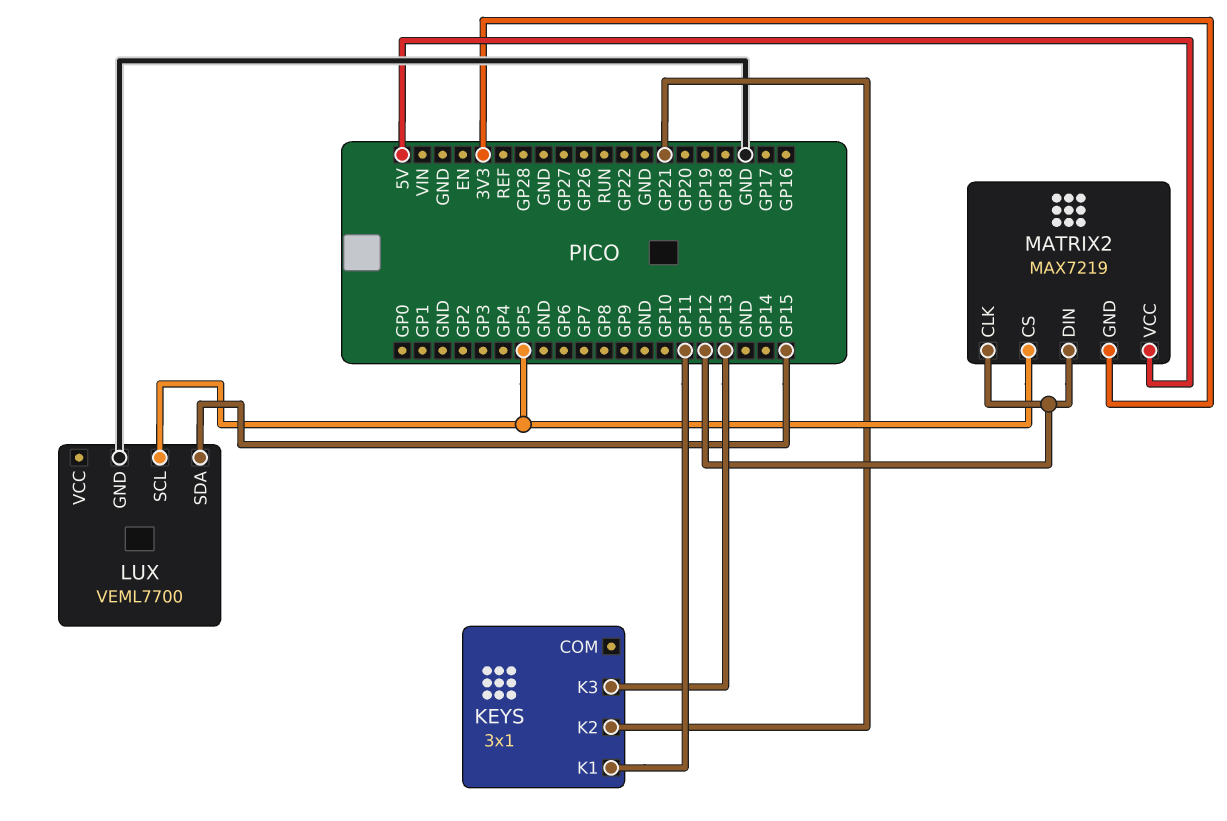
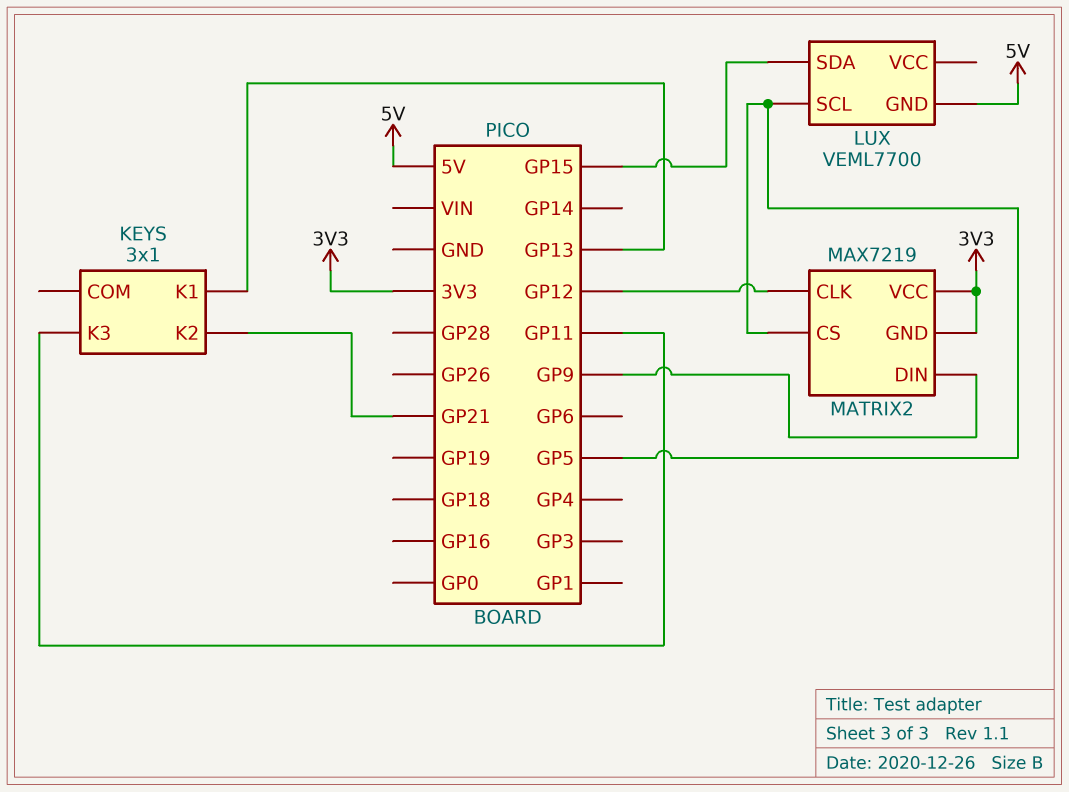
KEYS pin K1: GP11 -> GP13
KEYS pin K3: GP13 -> GP11
LUX pin GND: GND -> 5V
MATRIX2 pin DIN: GP12 -> GP9
MATRIX2 pin VCC: 5V -> 3V3

